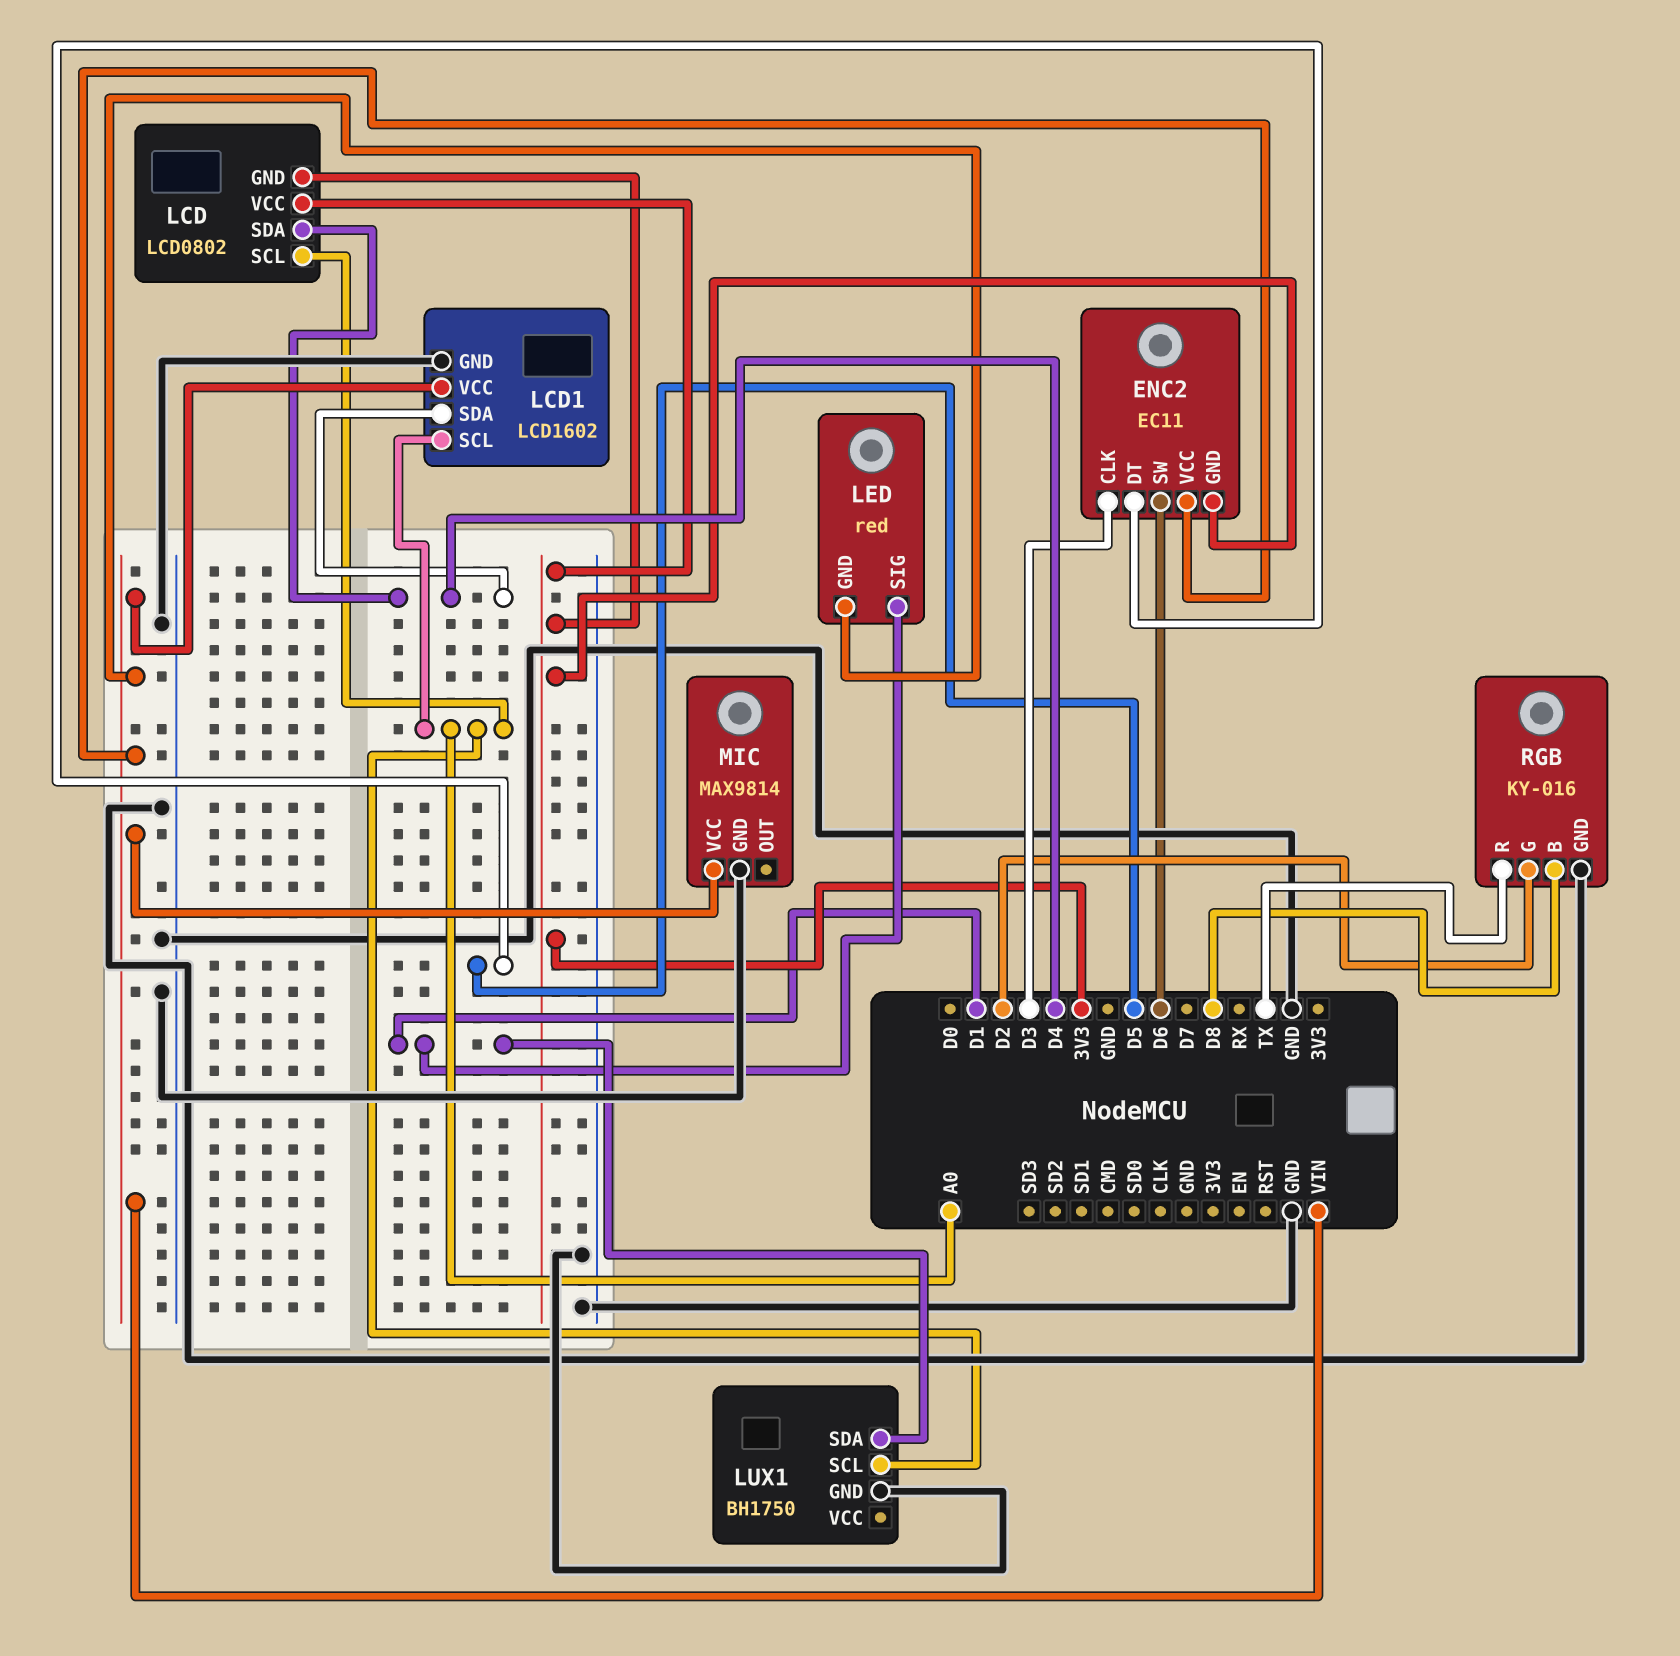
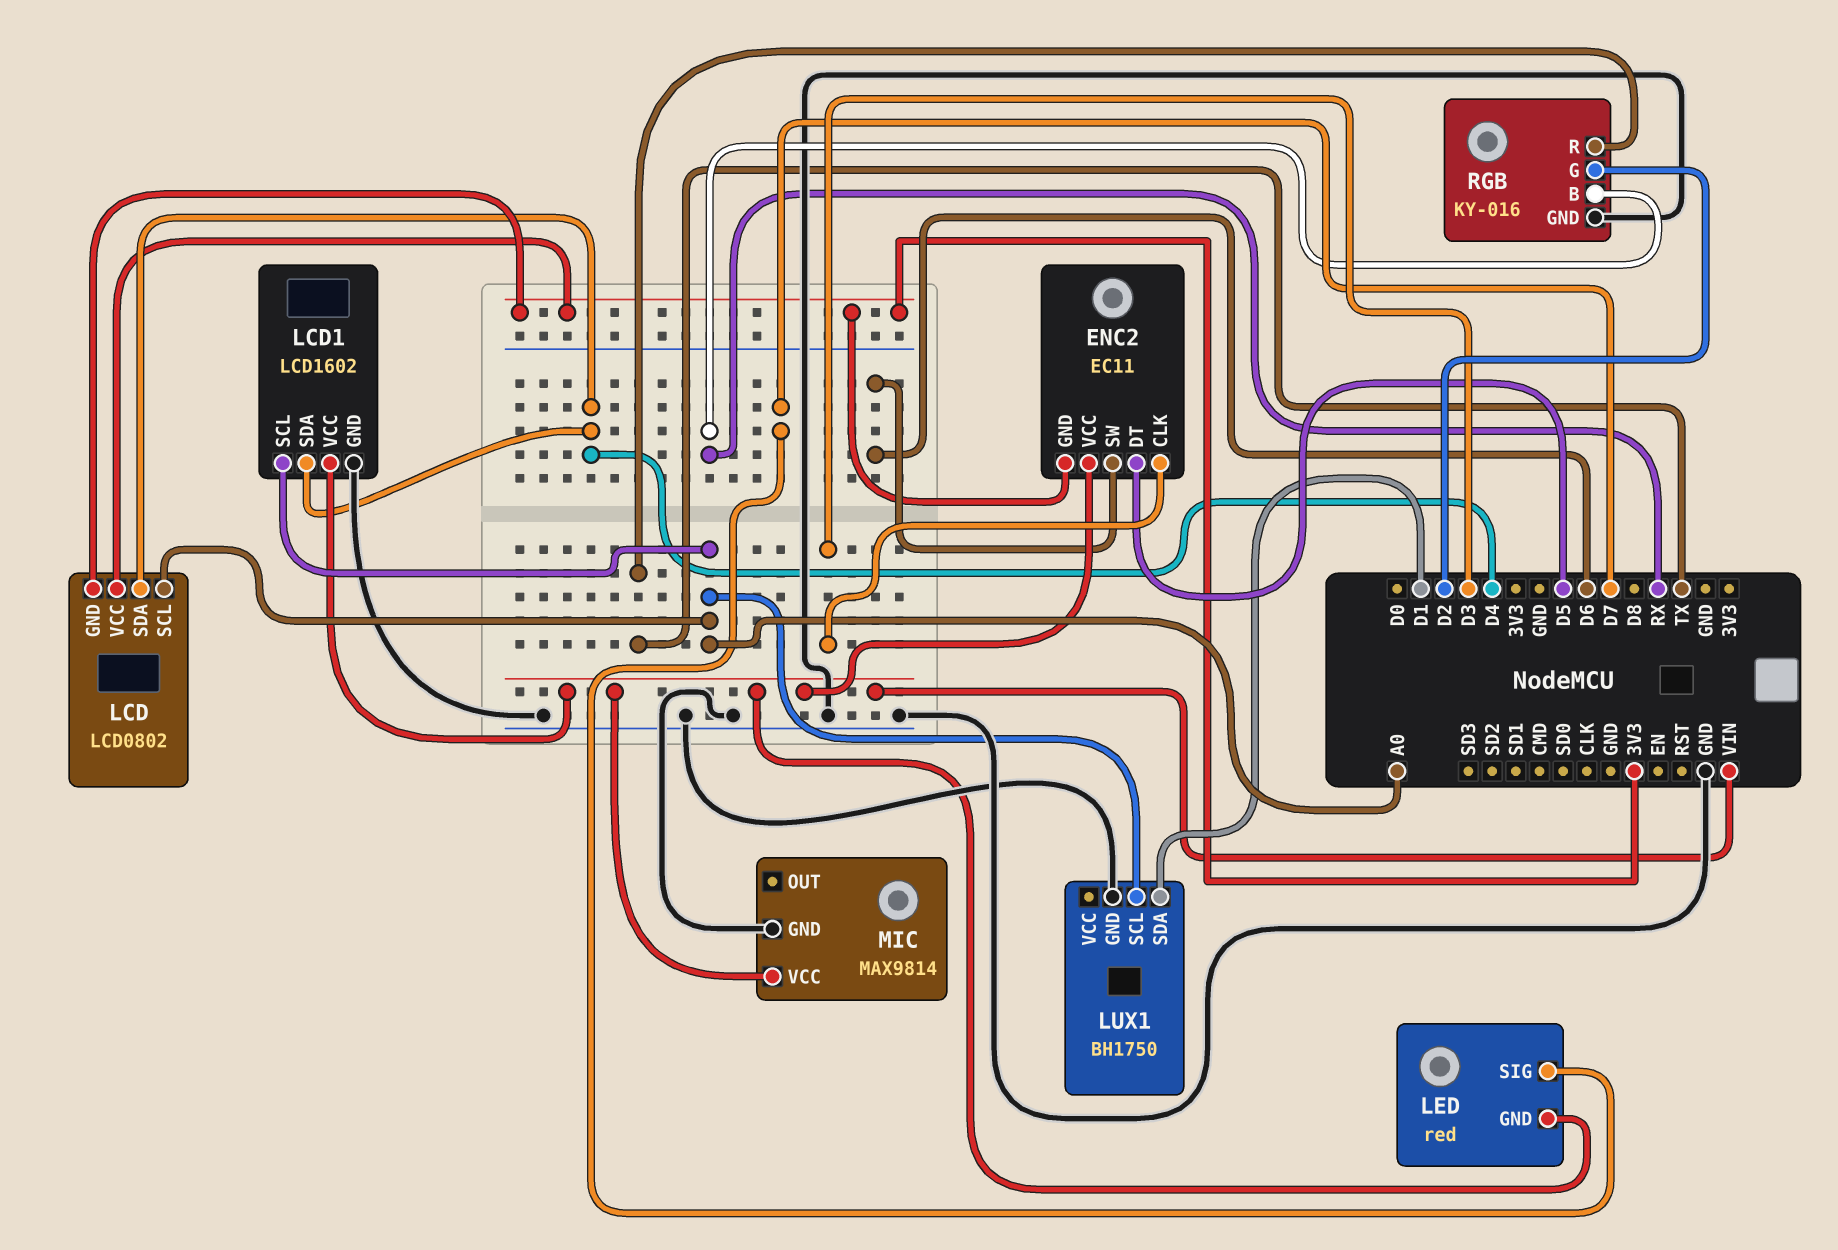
LED pin SIG: D1 -> D7
RGB pin B: D8 -> RX

